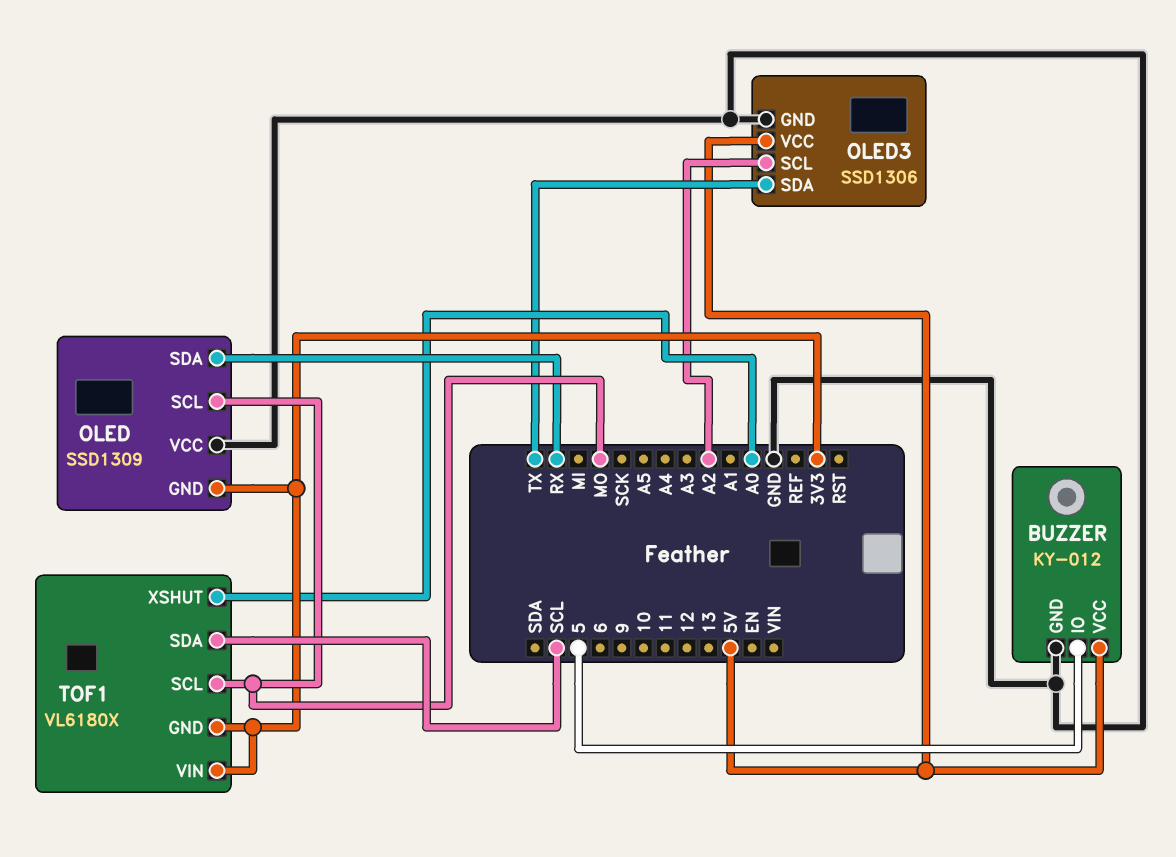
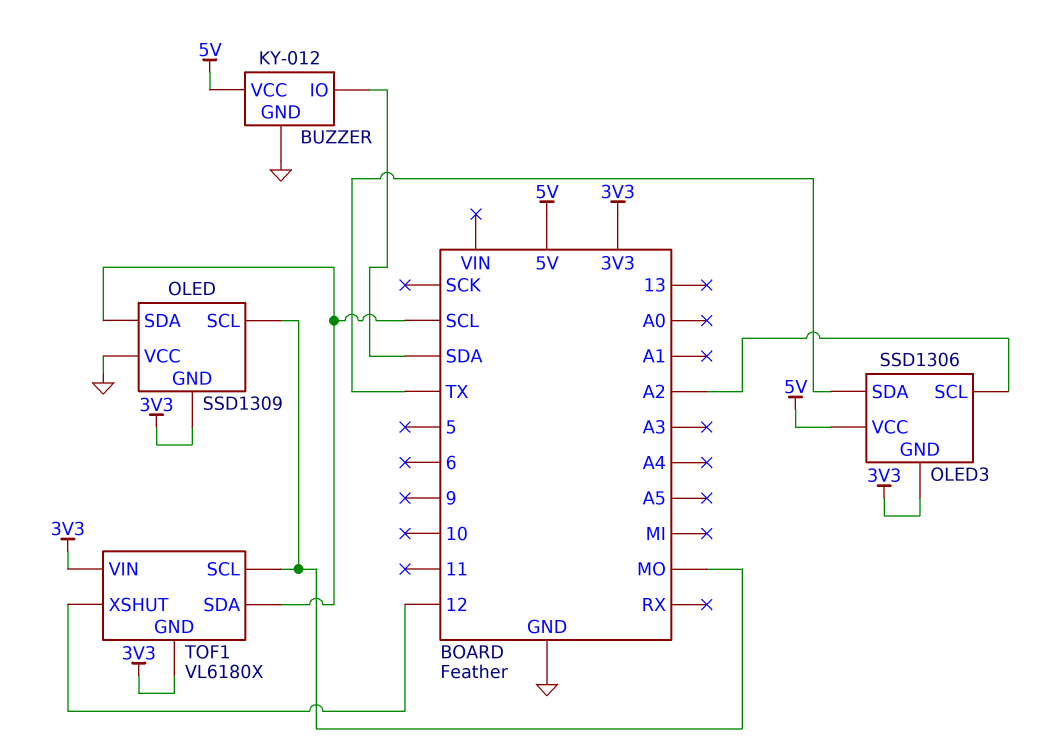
BUZZER pin IO: 5 -> SDA
OLED pin SDA: RX -> SCL
OLED3 pin GND: GND -> 3V3
TOF1 pin XSHUT: A0 -> 12

